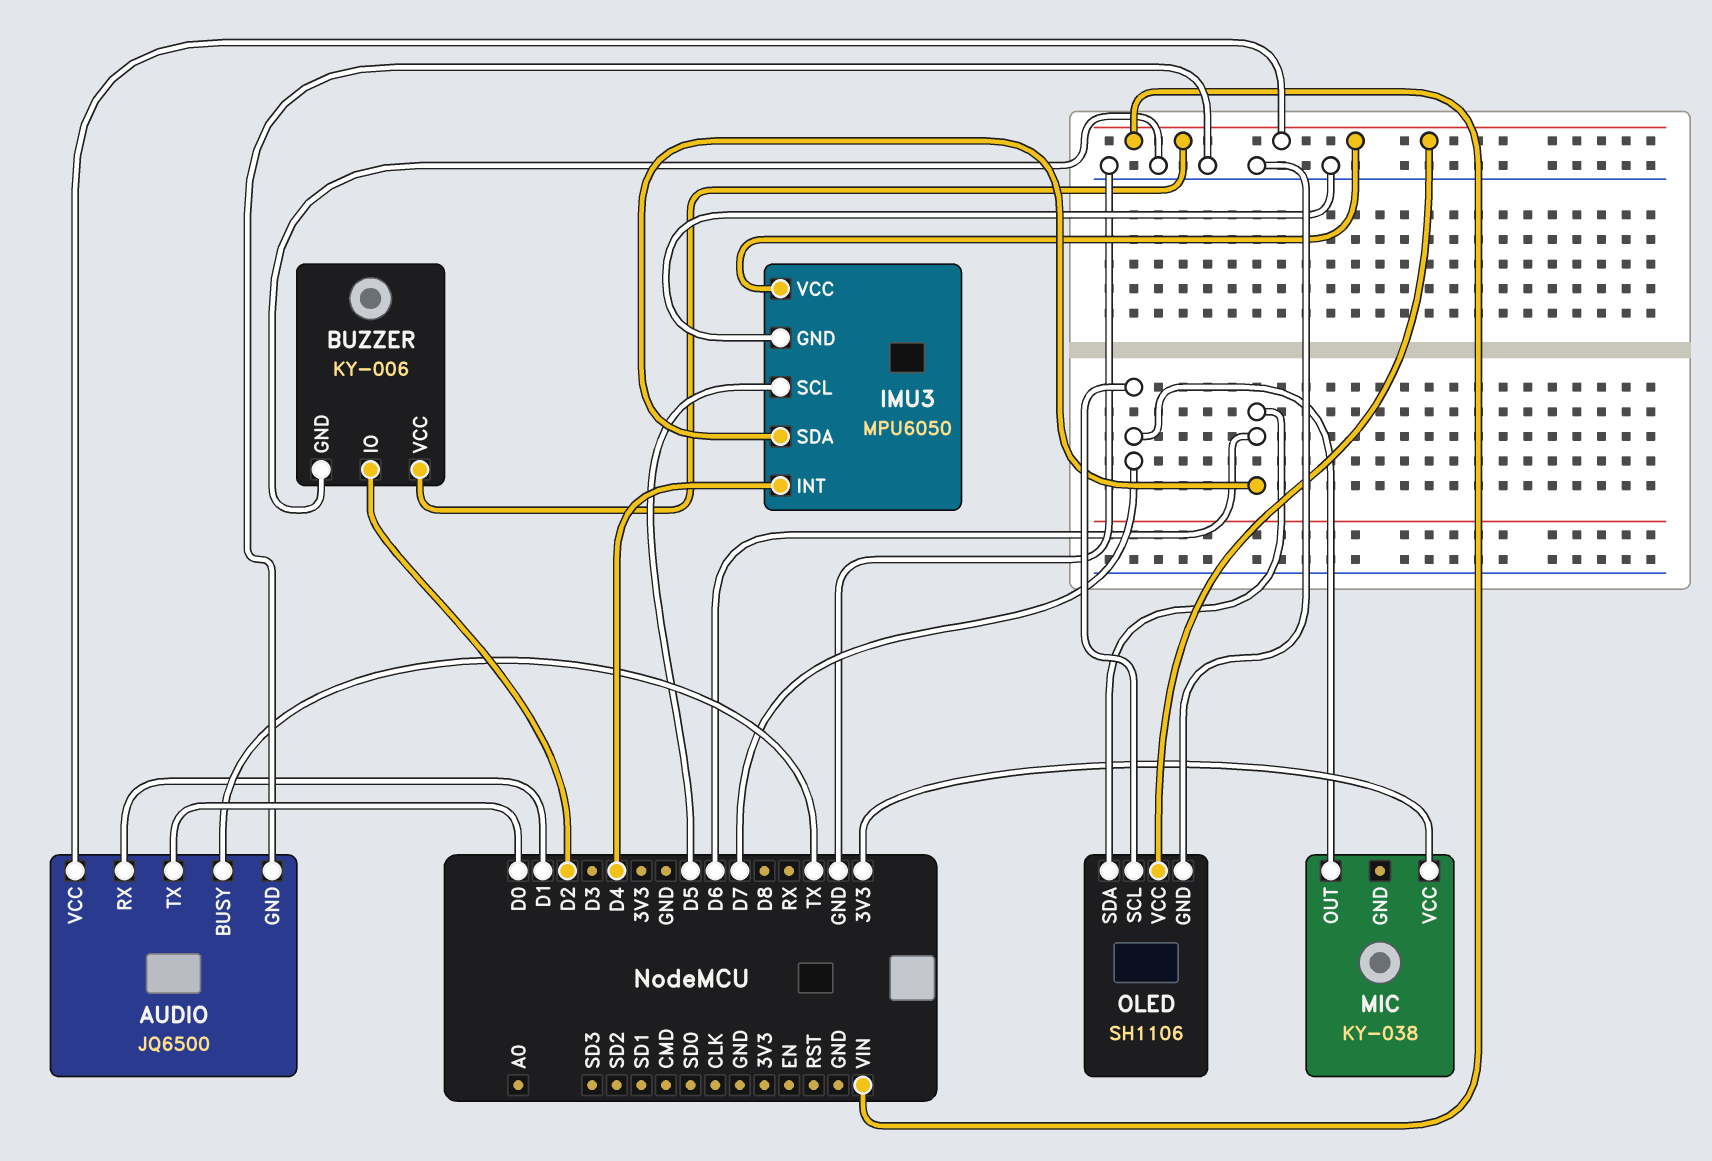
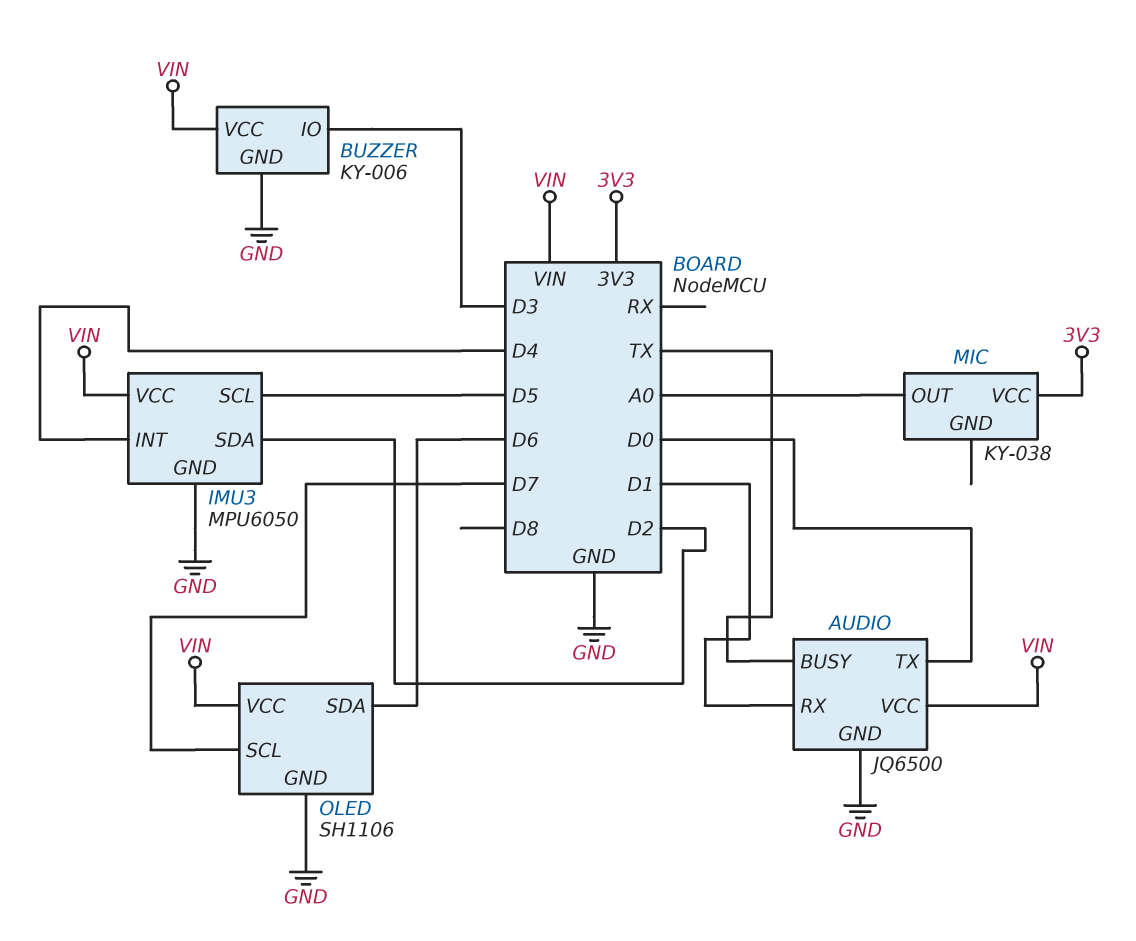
BUZZER pin IO: D2 -> D3
IMU3 pin SDA: D6 -> D2
MIC pin OUT: D7 -> A0

